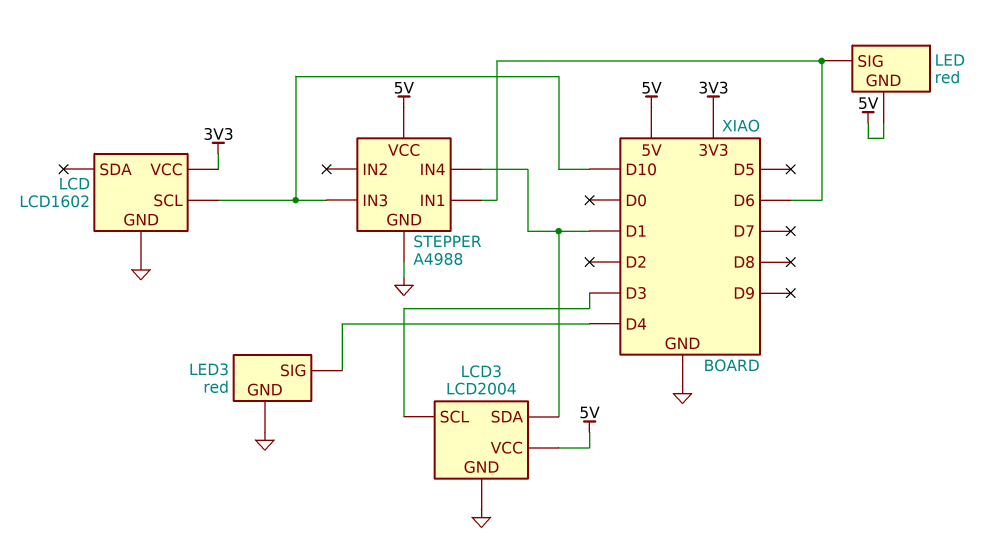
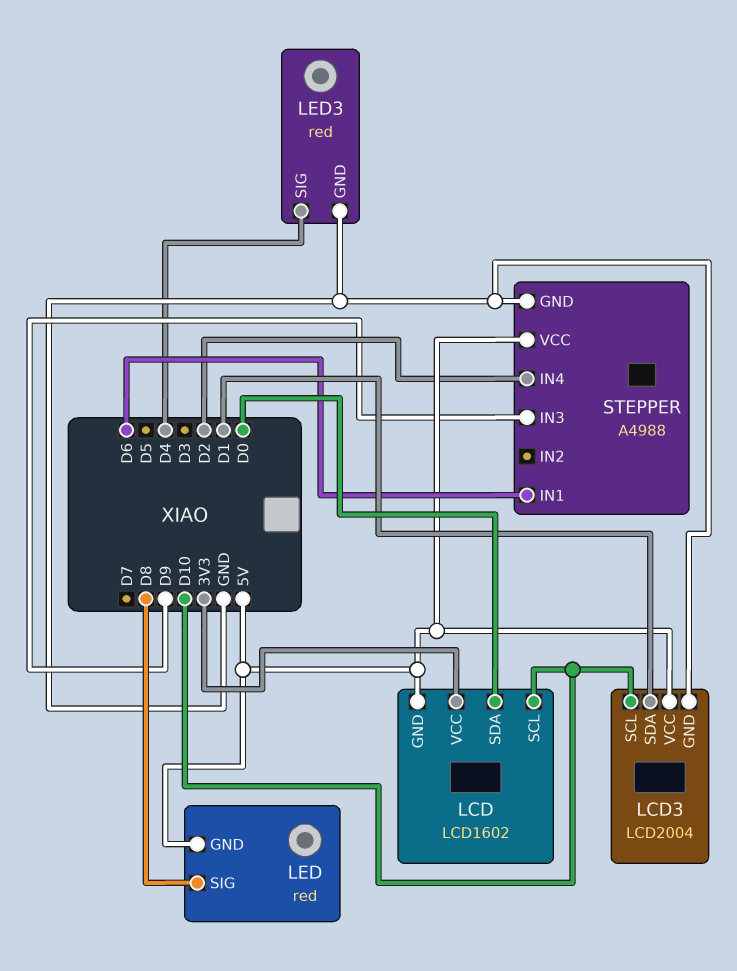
LCD pin GND: GND -> 5V
LCD pin SDA: none -> D0
LCD3 pin SCL: D3 -> D10
LED pin SIG: D6 -> D8
STEPPER pin IN3: D10 -> D9
STEPPER pin IN4: D1 -> D2

